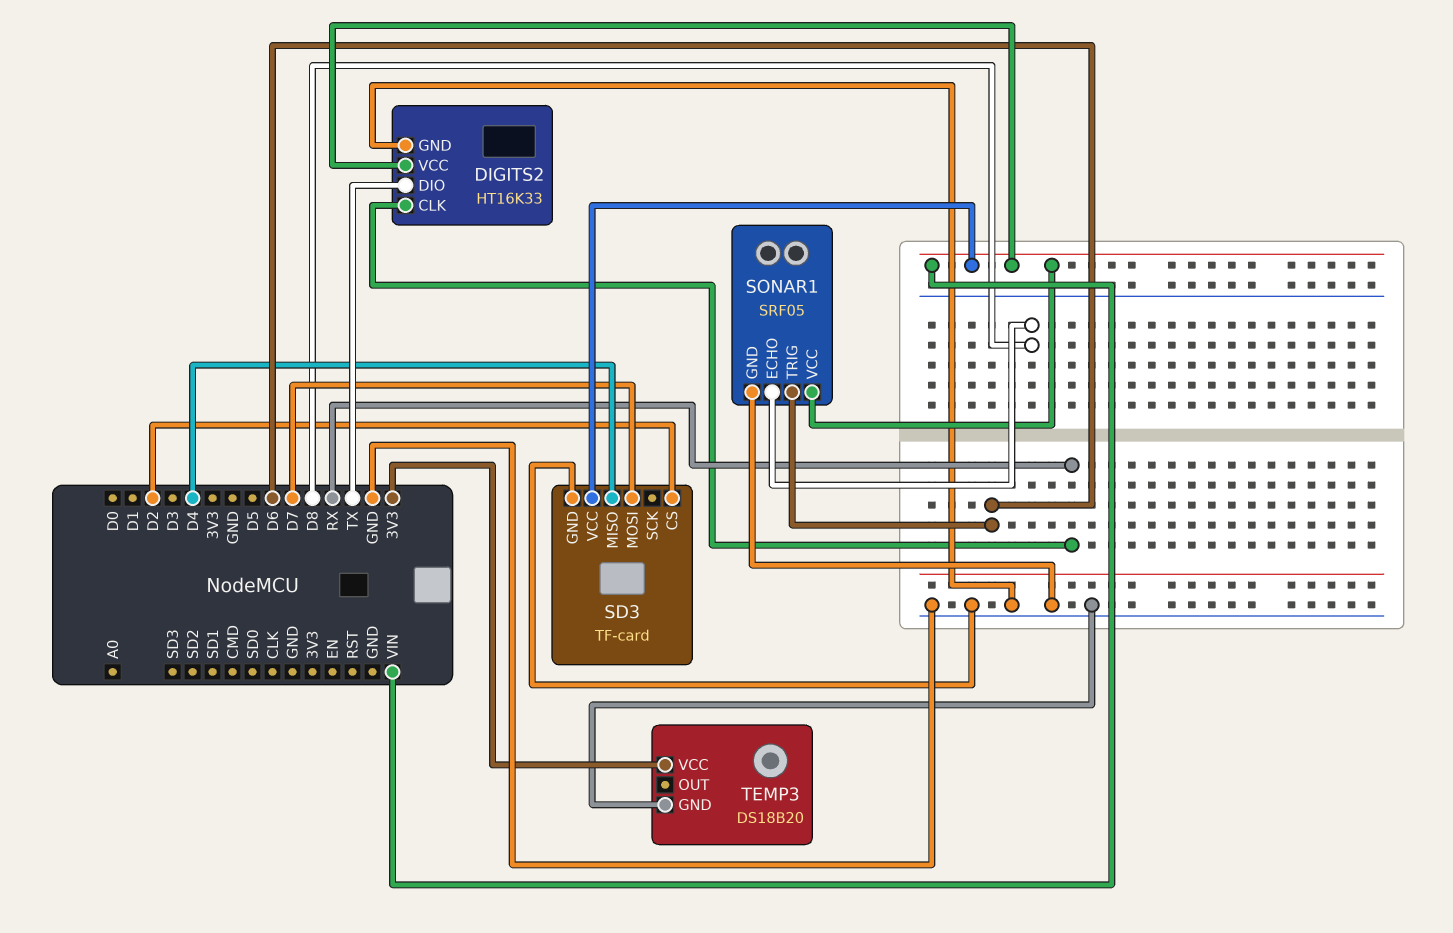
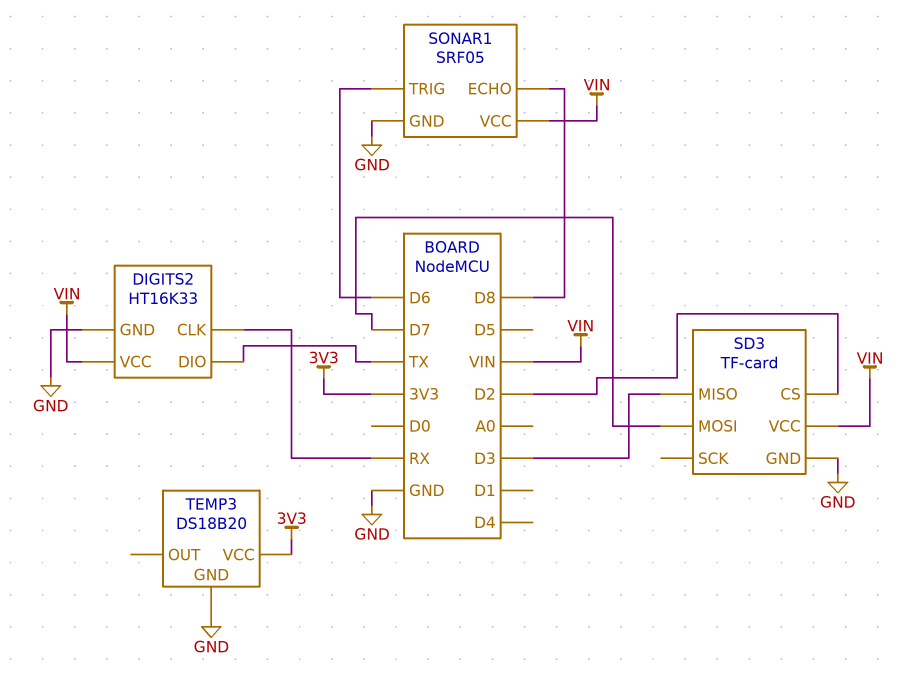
SD3 pin MISO: D4 -> D3

